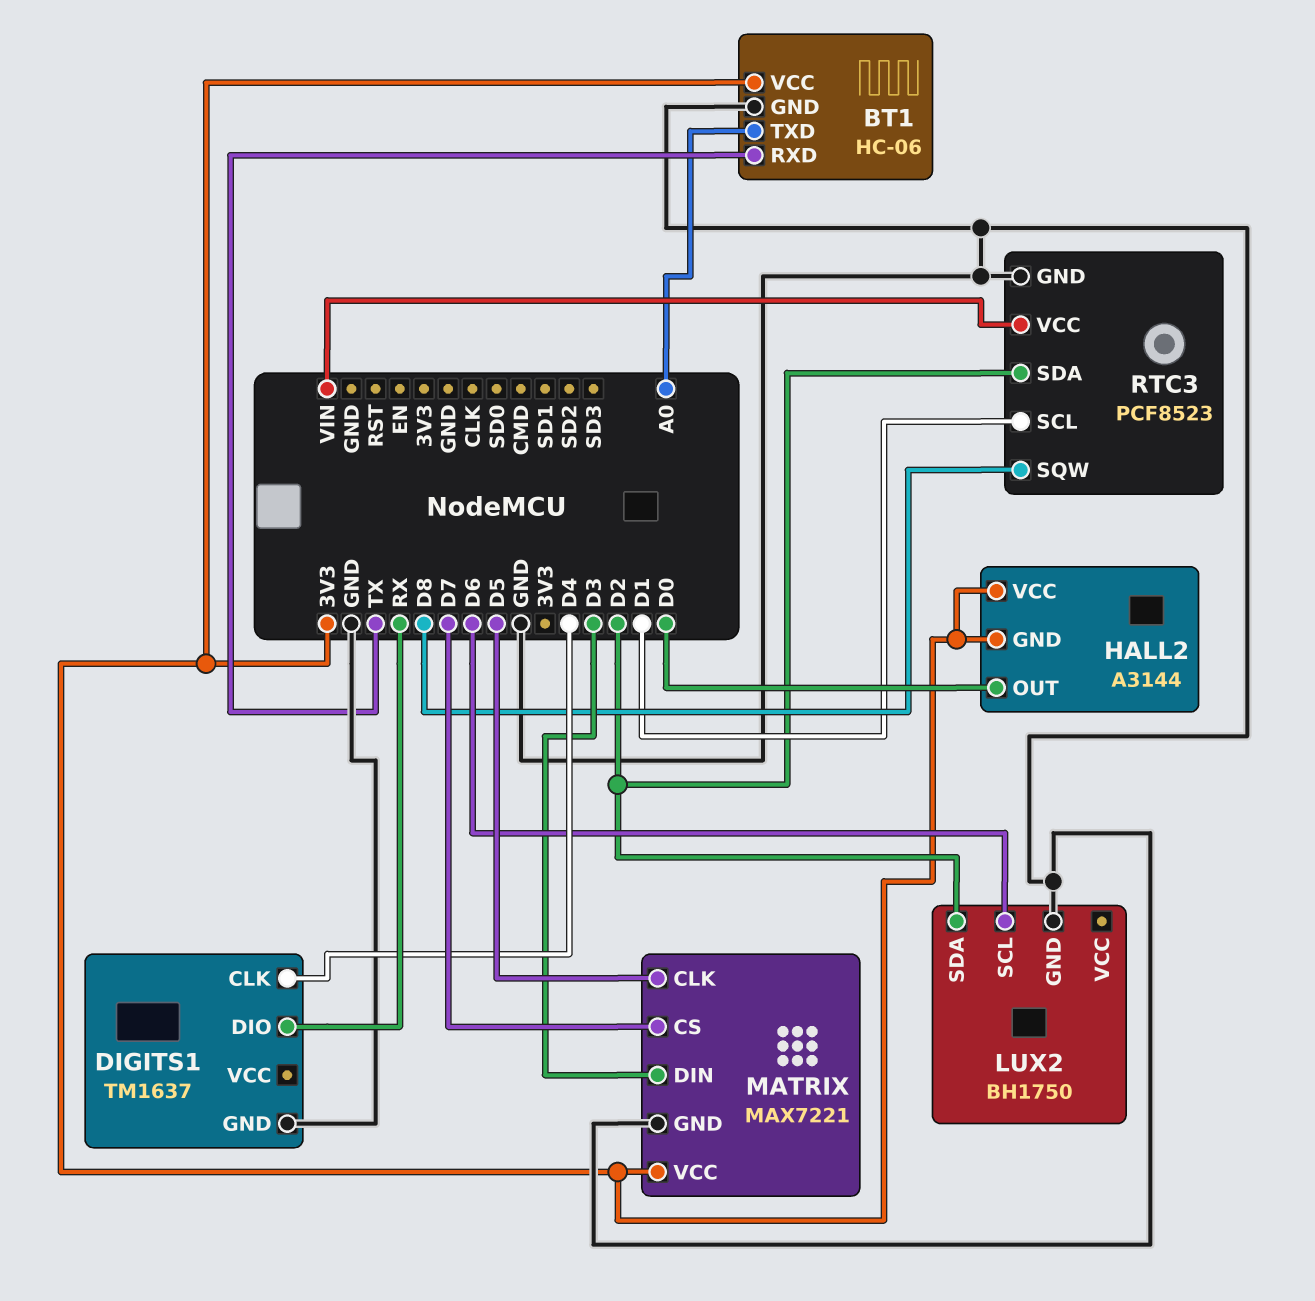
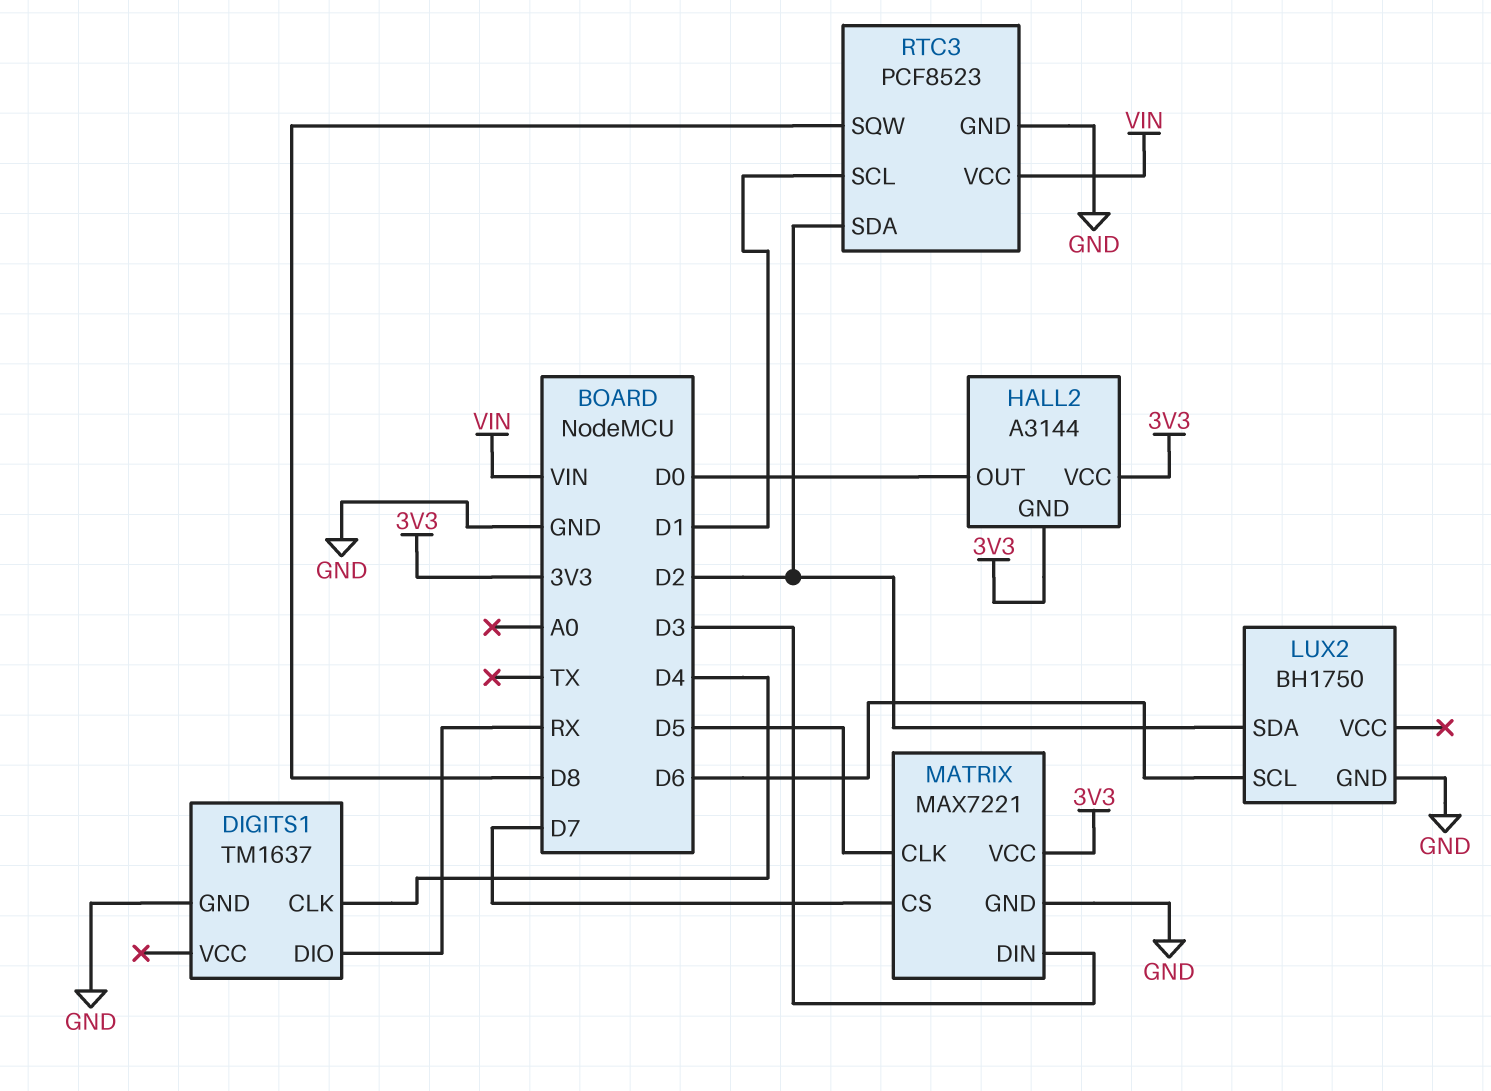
BT1: HC-06 -> none
BT1 pin GND: GND -> none
BT1 pin RXD: TX -> none
BT1 pin TXD: A0 -> none
BT1 pin VCC: 3V3 -> none

